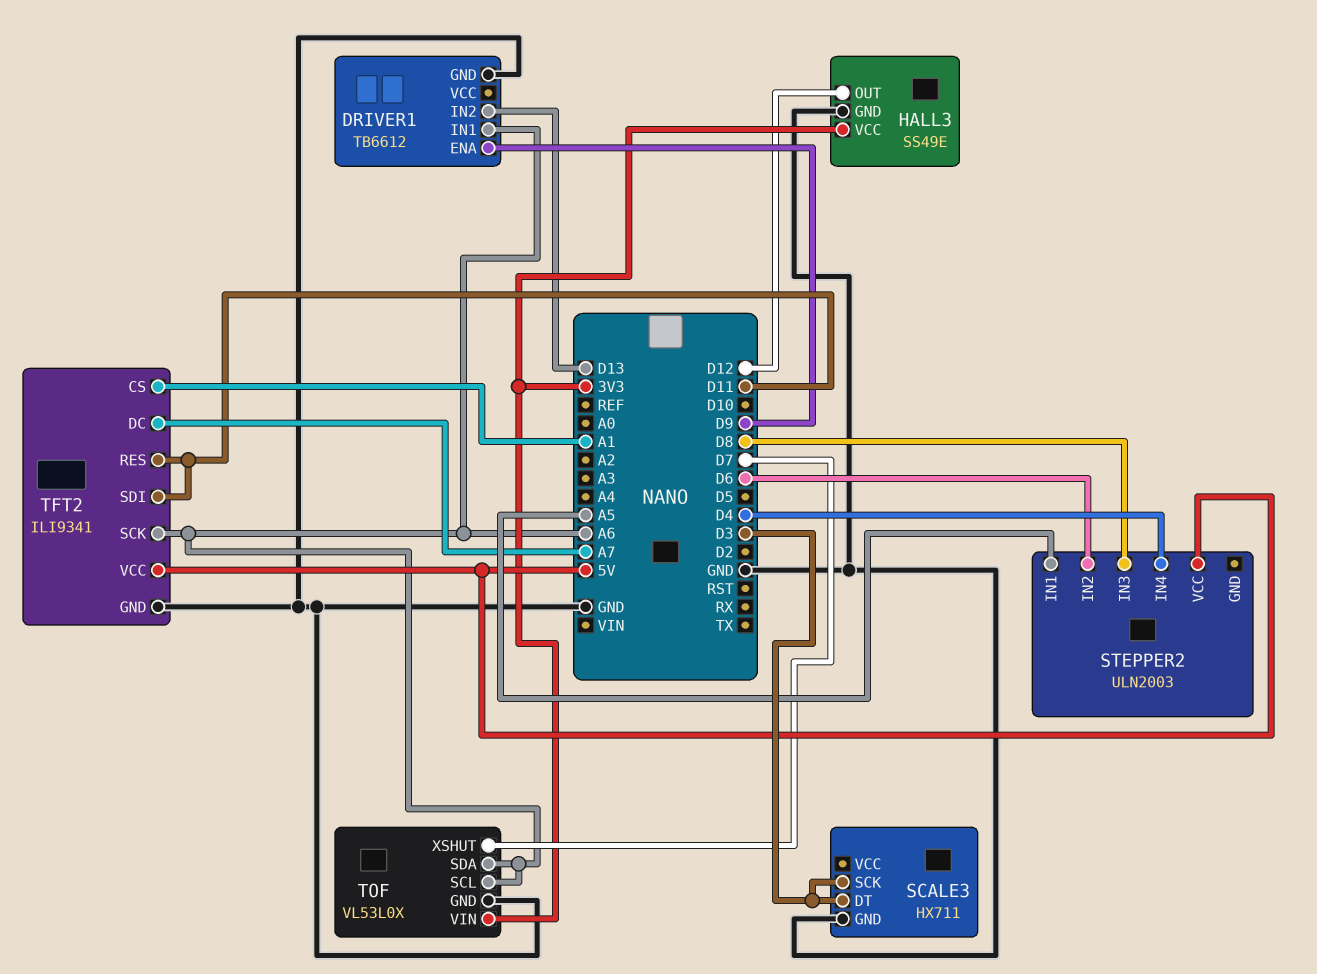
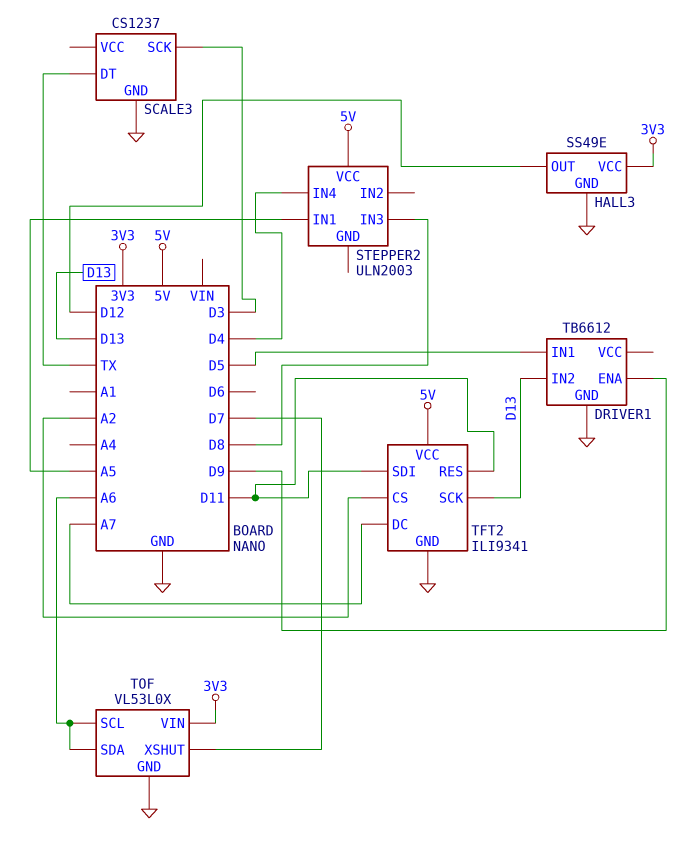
DRIVER1 pin IN1: A6 -> D5
SCALE3: HX711 -> CS1237
SCALE3 pin DT: D3 -> TX
STEPPER2 pin IN2: D6 -> none
TFT2 pin CS: A1 -> A2
TFT2 pin SCK: A6 -> D13

